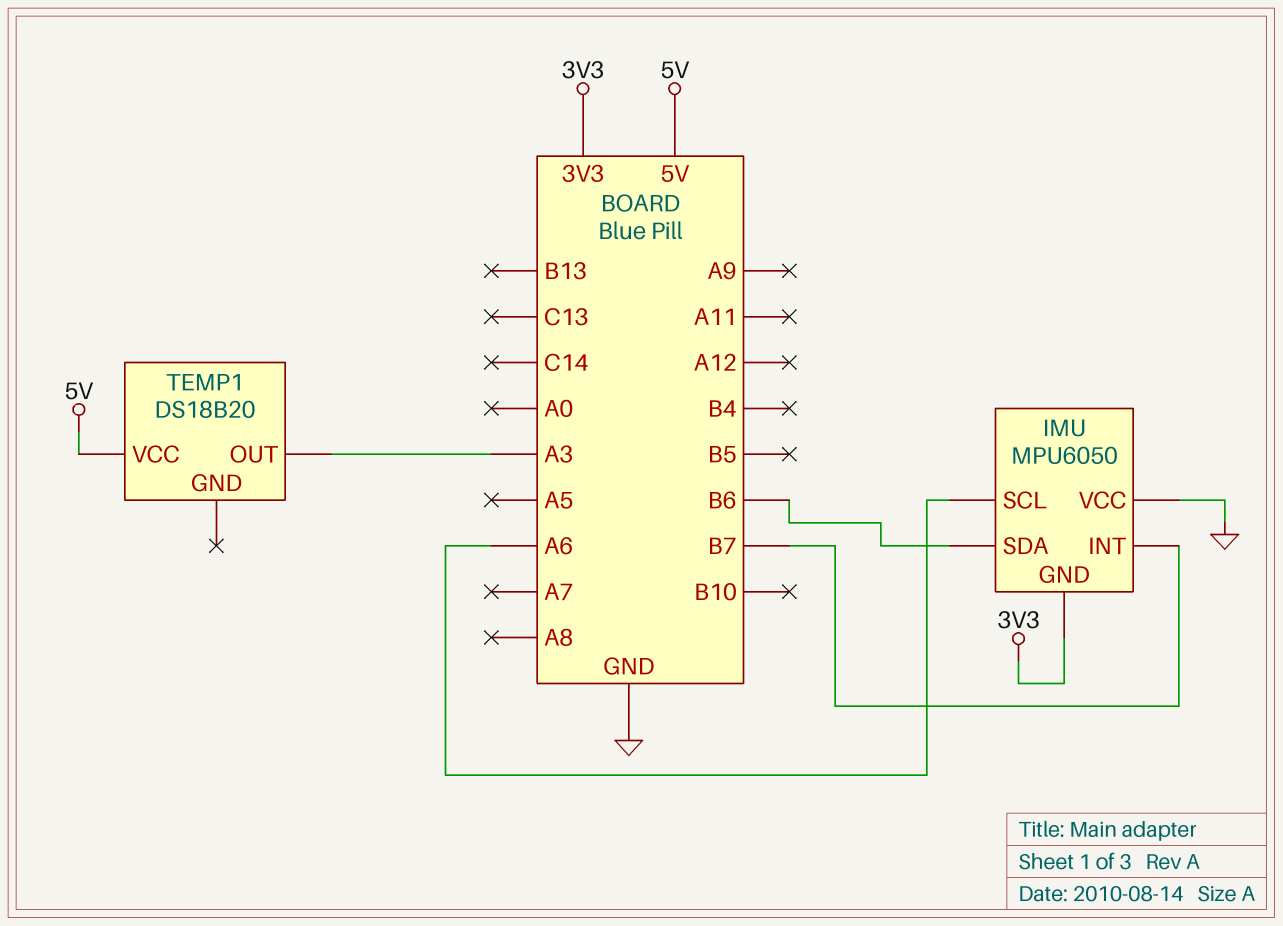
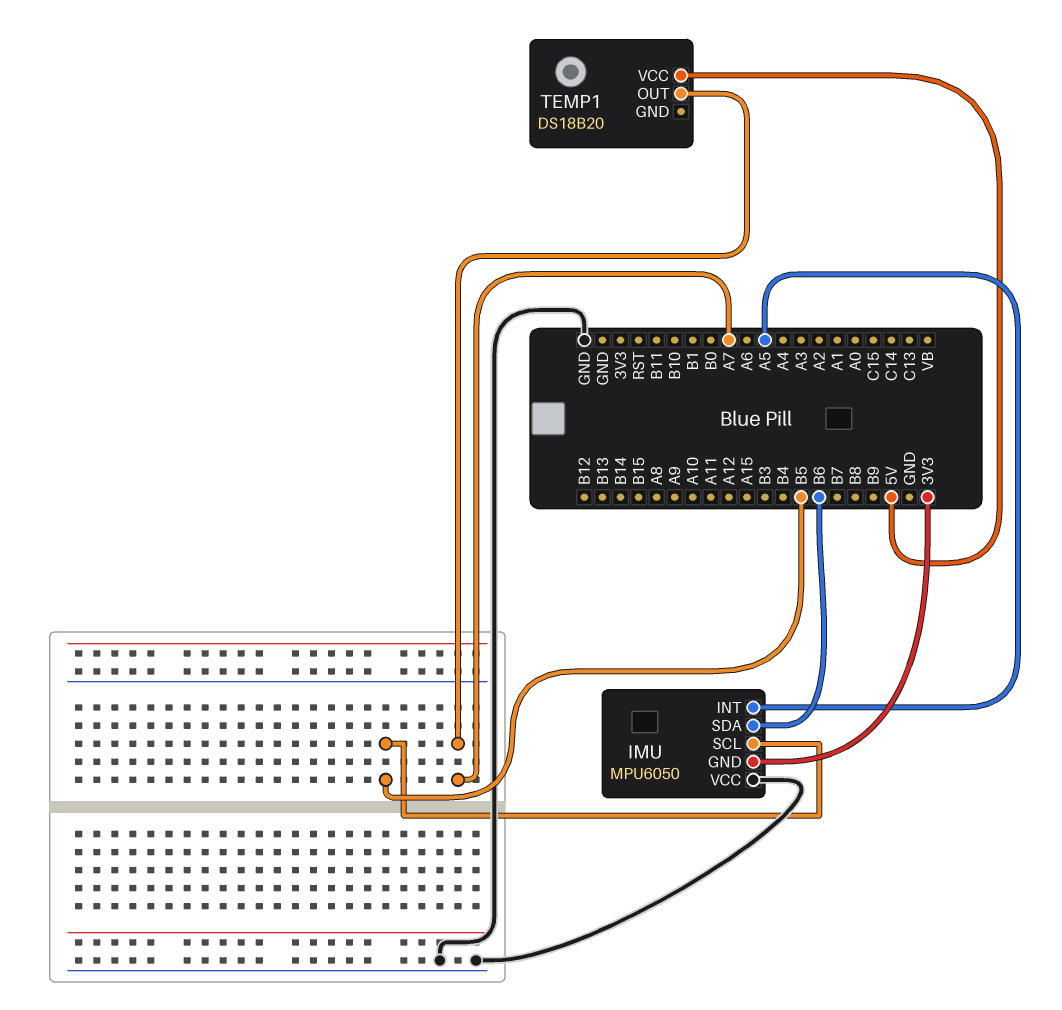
IMU pin INT: B7 -> A5
IMU pin SCL: A6 -> B5
TEMP1 pin OUT: A3 -> A7

